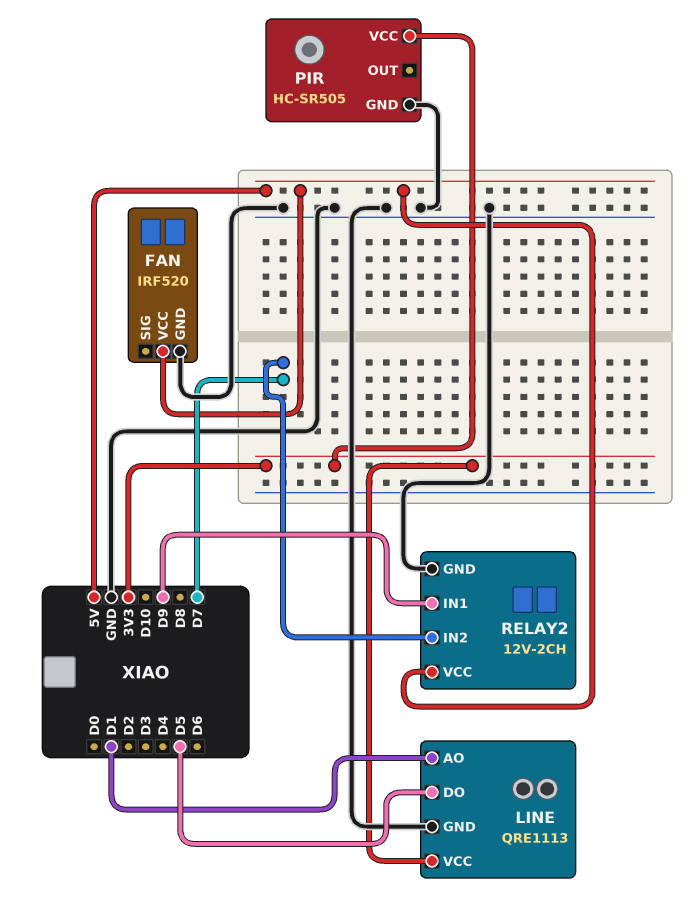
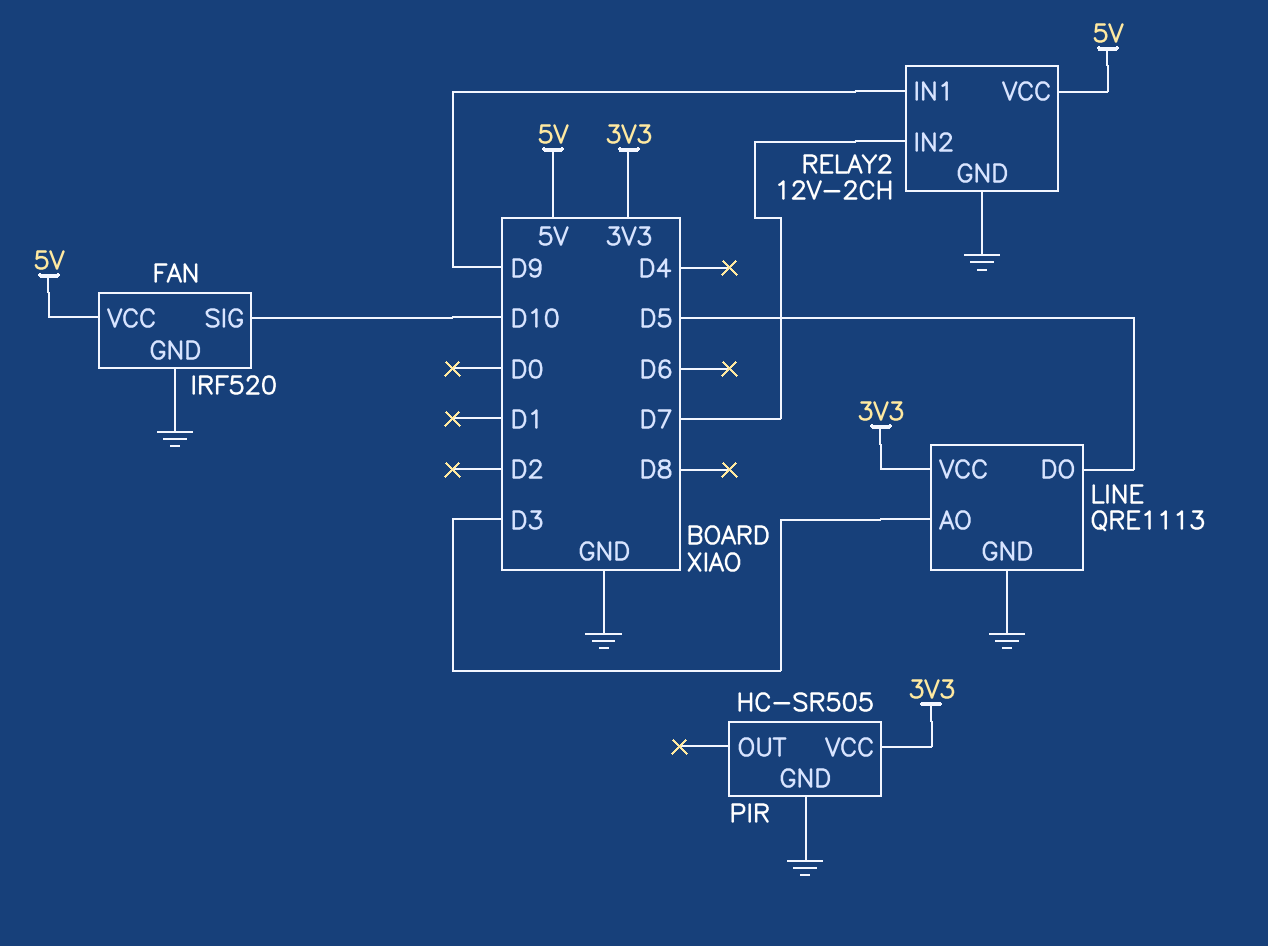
FAN pin SIG: none -> D10
LINE pin AO: D1 -> D3

